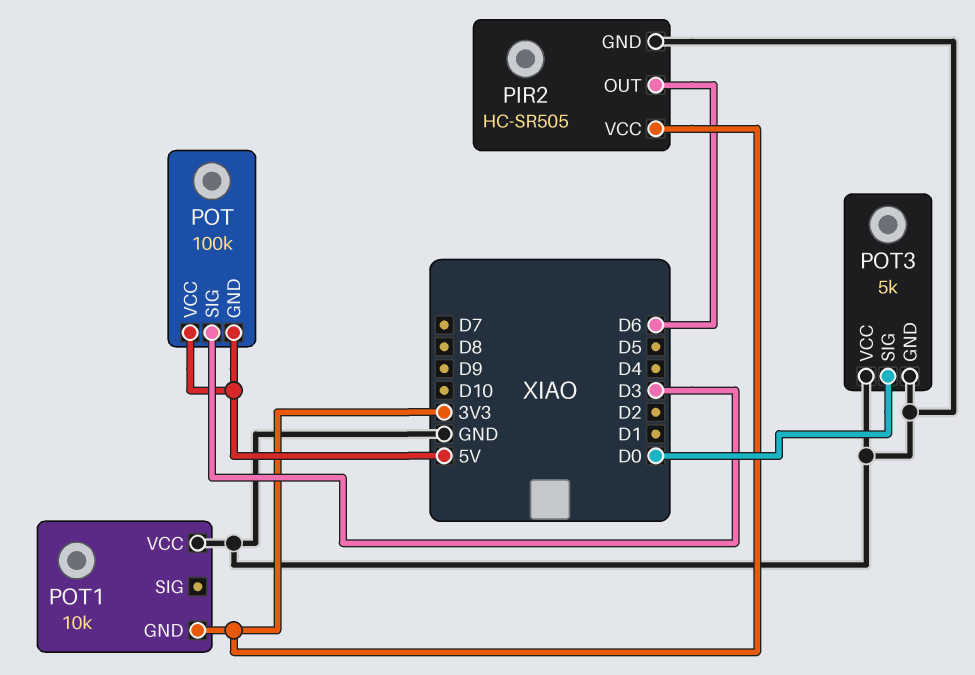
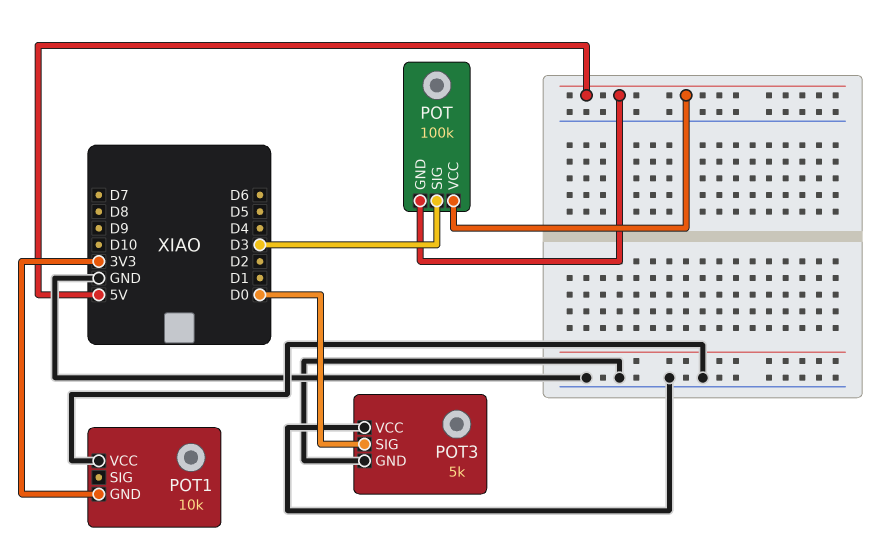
PIR2: HC-SR505 -> none
PIR2 pin GND: GND -> none
PIR2 pin OUT: D6 -> none
PIR2 pin VCC: 3V3 -> none

